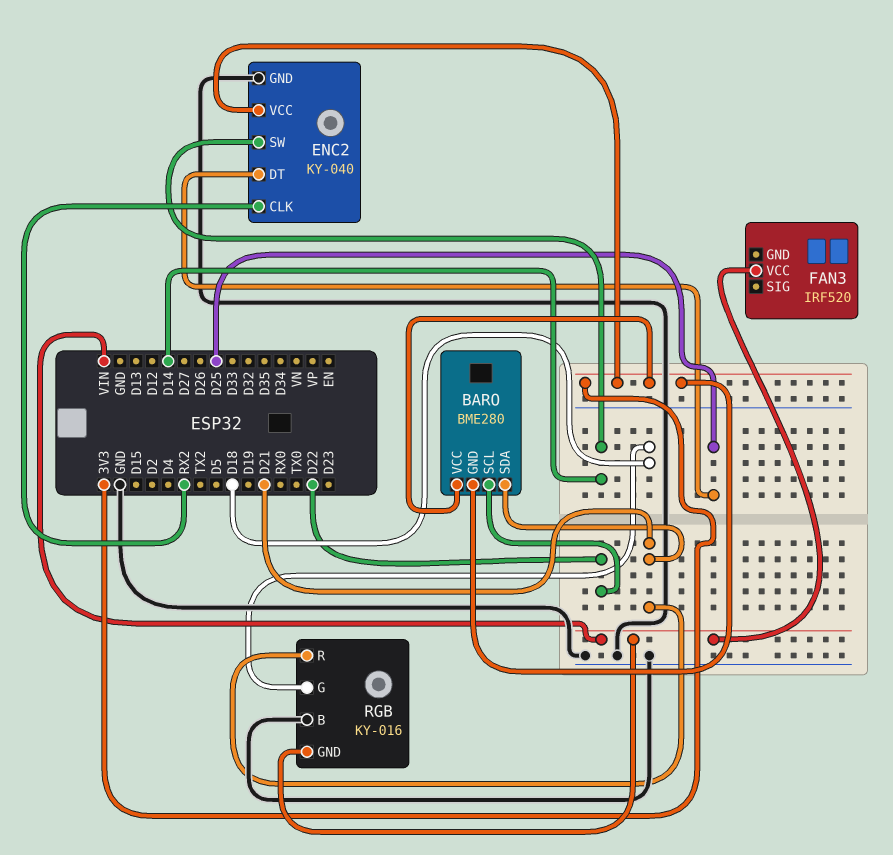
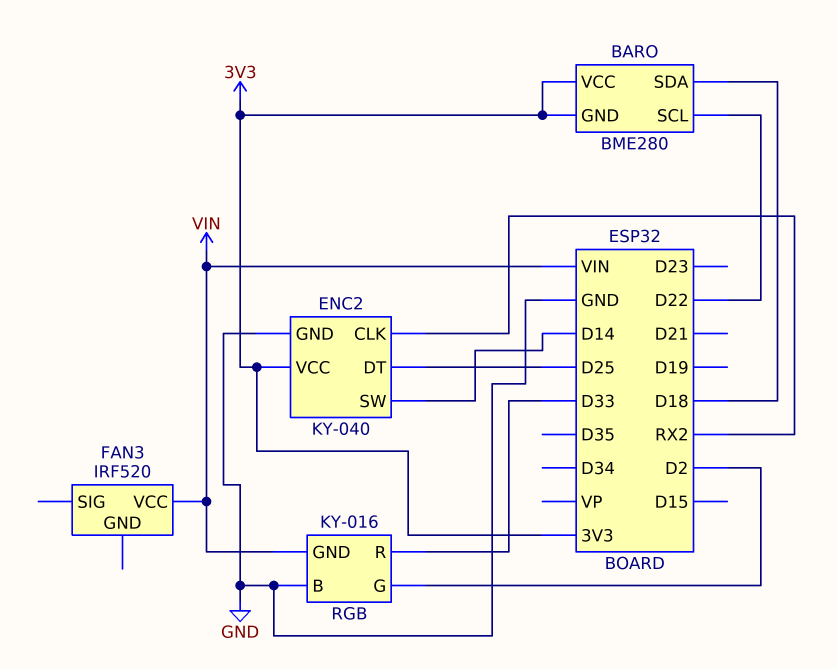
BARO pin SDA: D21 -> D18
RGB pin G: D18 -> D2
RGB pin R: D21 -> D33

